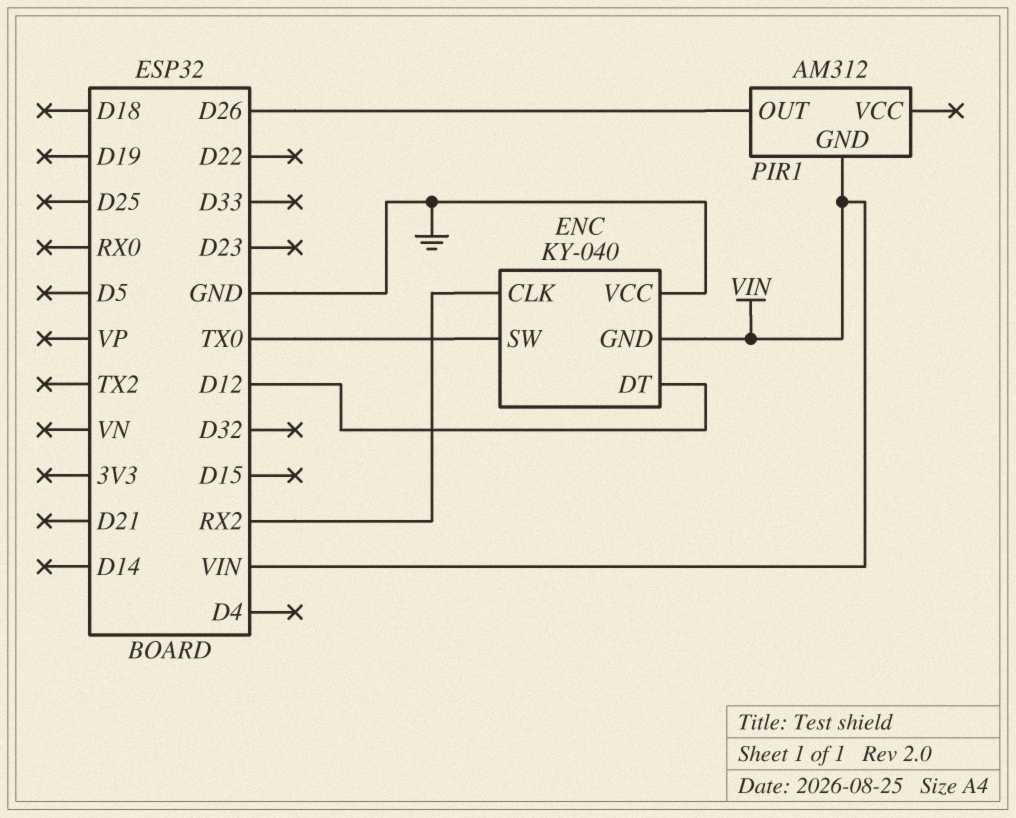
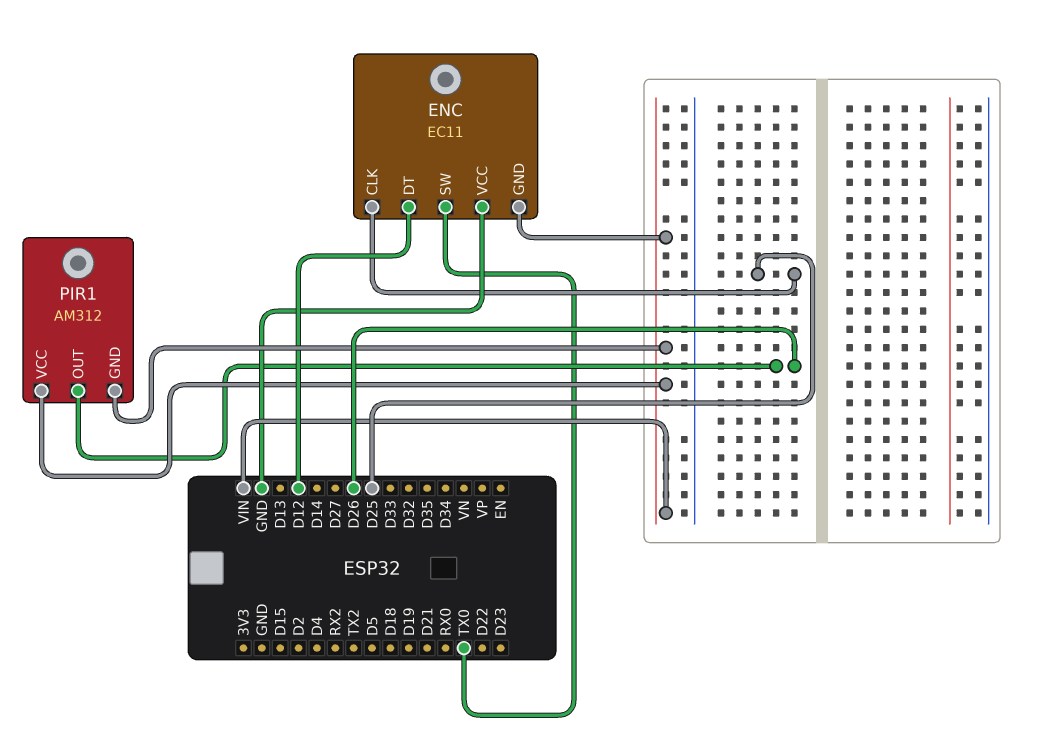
ENC: KY-040 -> EC11
ENC pin CLK: RX2 -> D25
PIR1 pin VCC: none -> VIN

